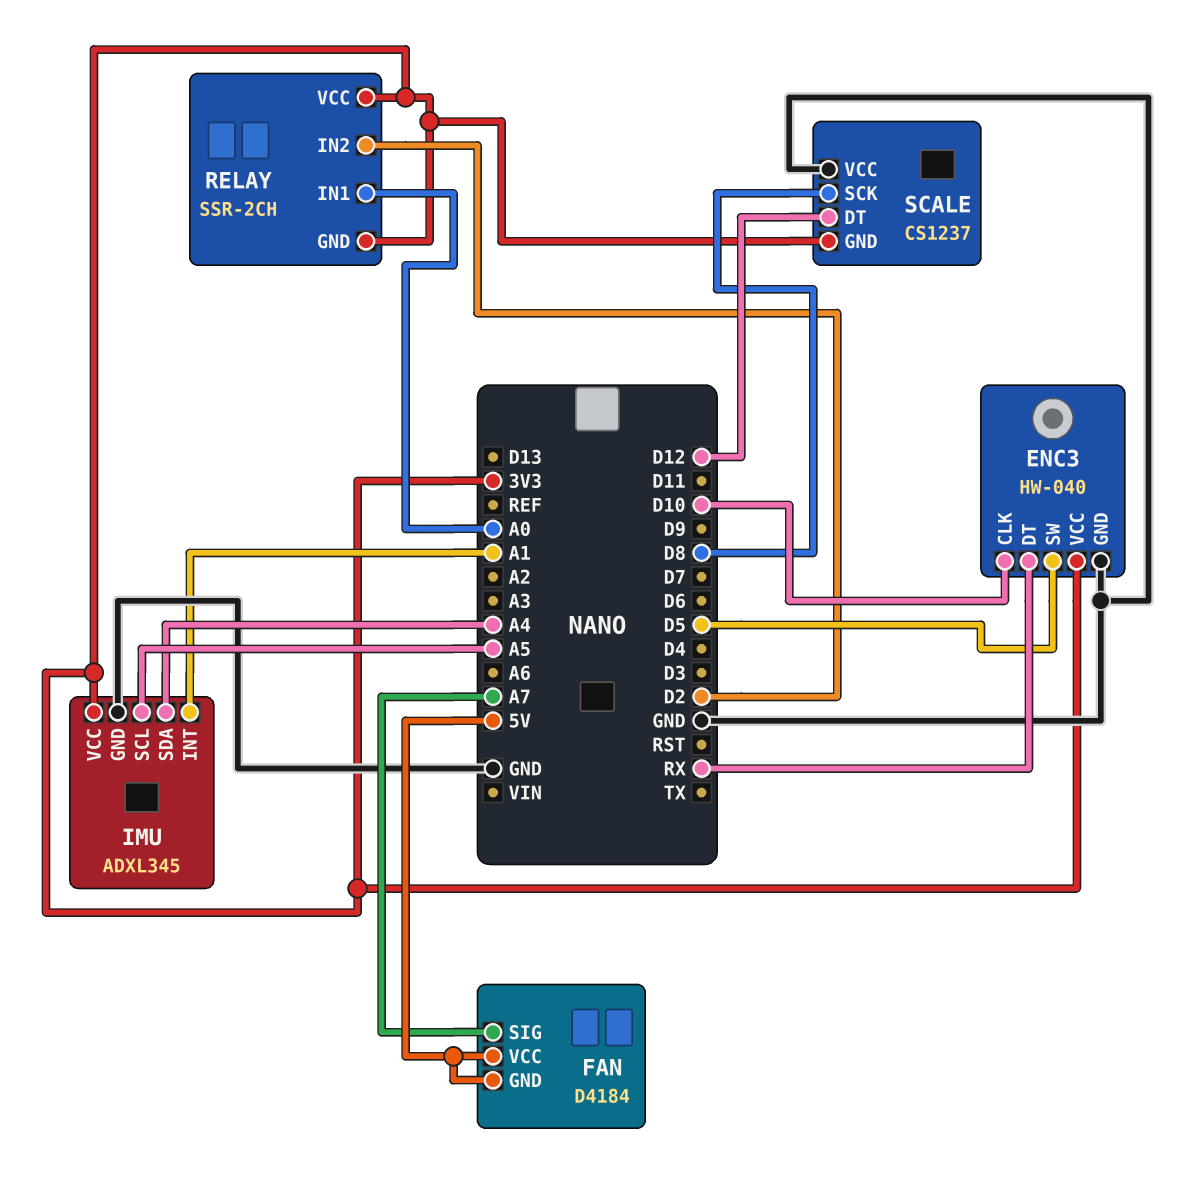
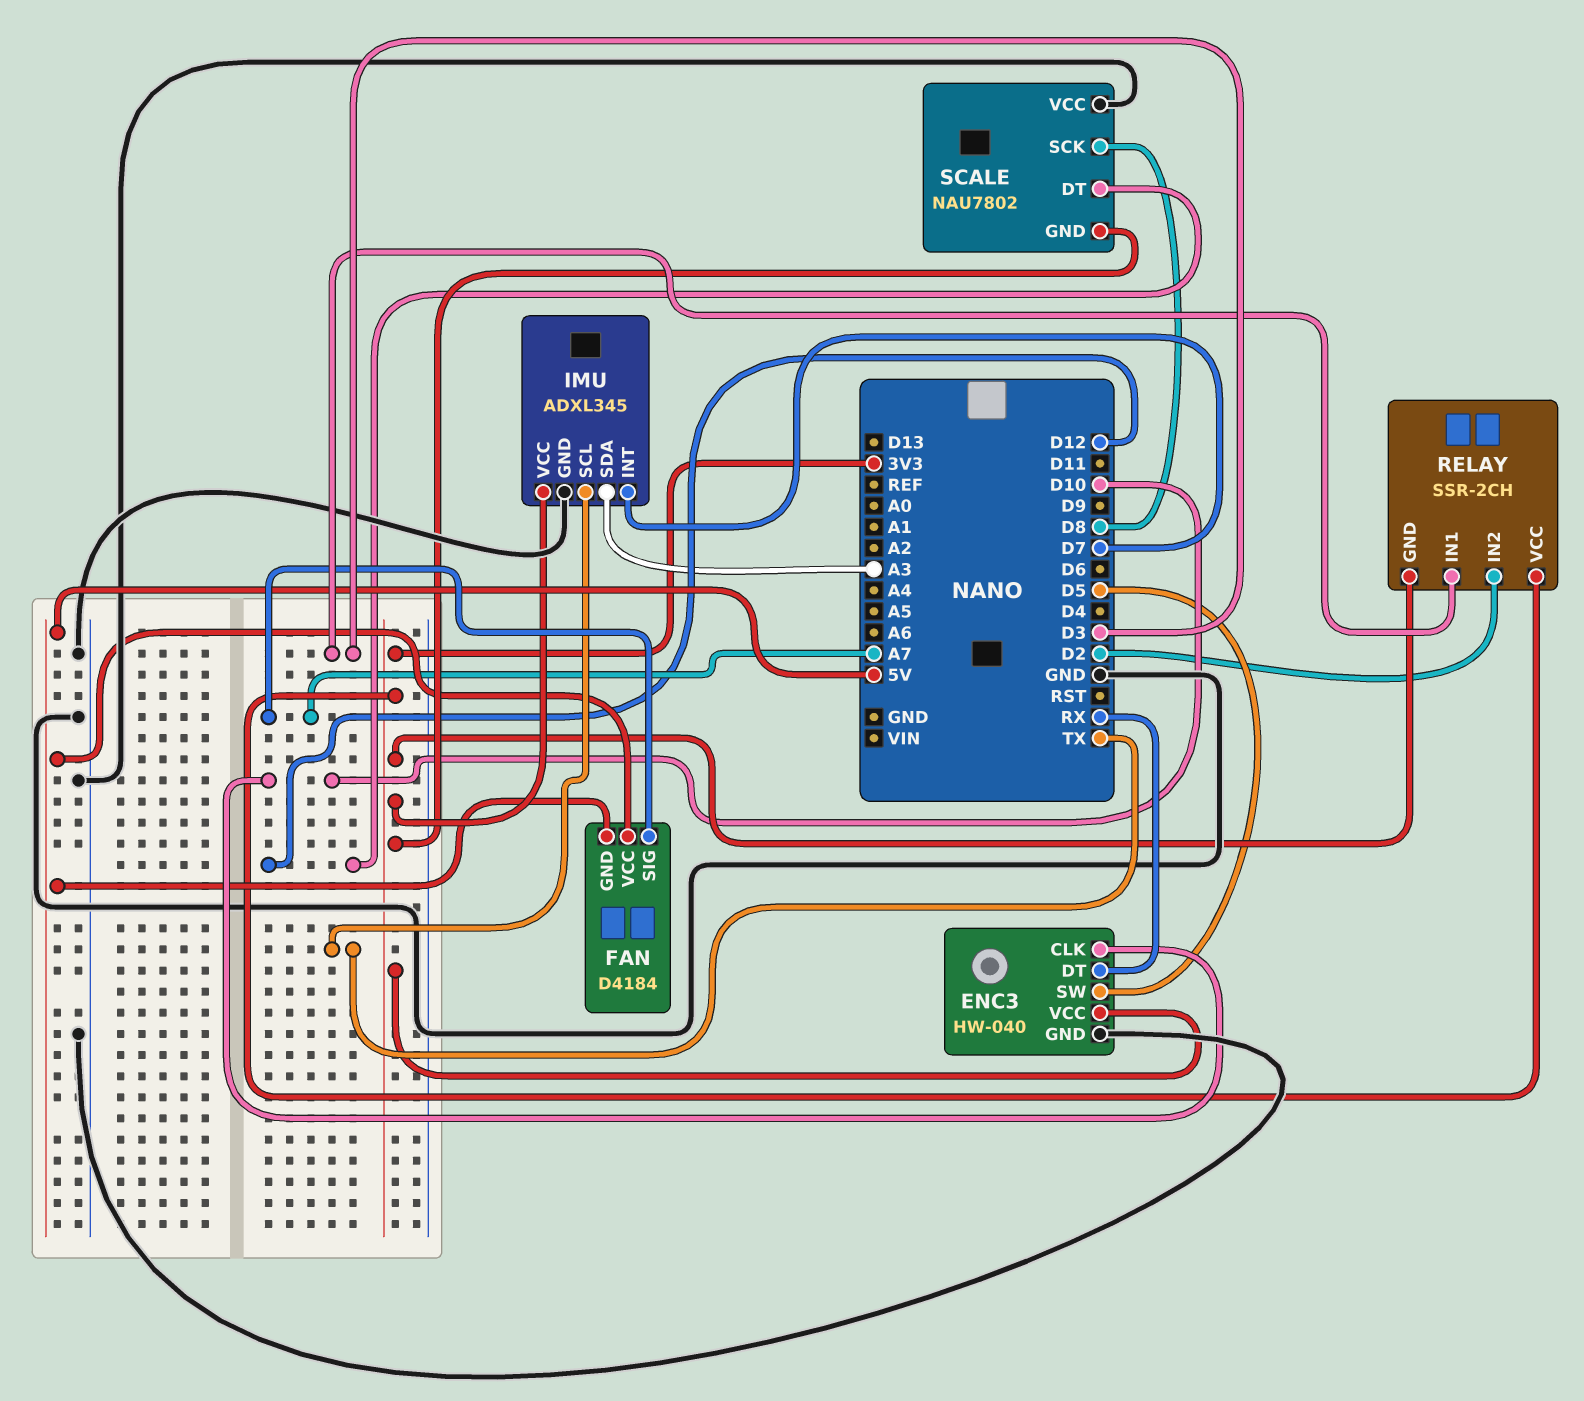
IMU pin INT: A1 -> D7
IMU pin SCL: A5 -> TX
IMU pin SDA: A4 -> A3
RELAY pin IN1: A0 -> D3
SCALE: CS1237 -> NAU7802

